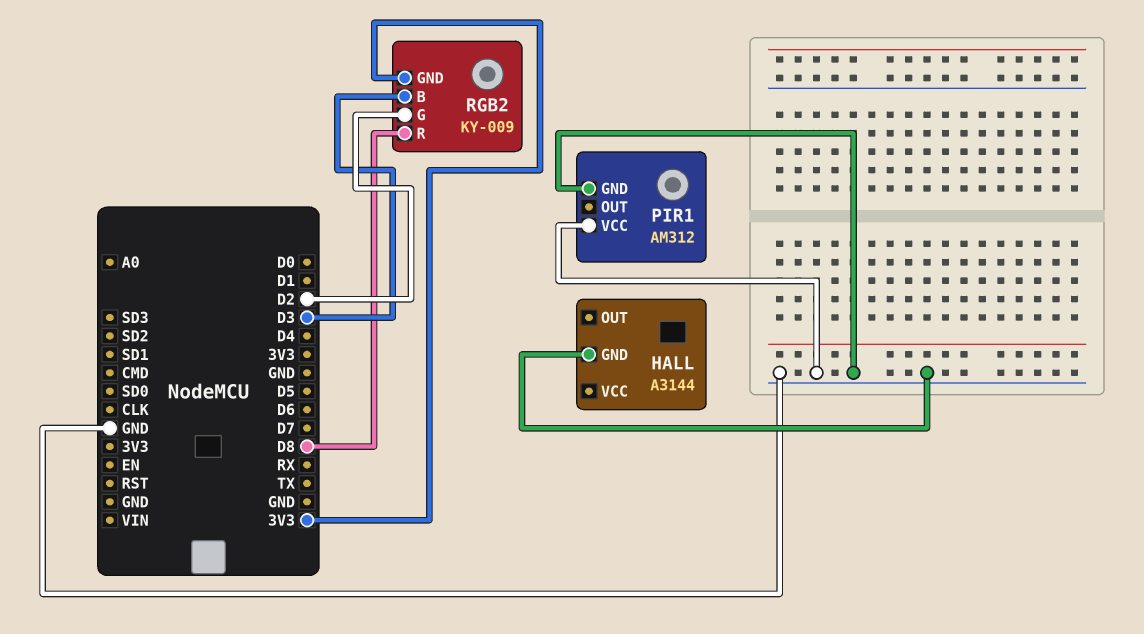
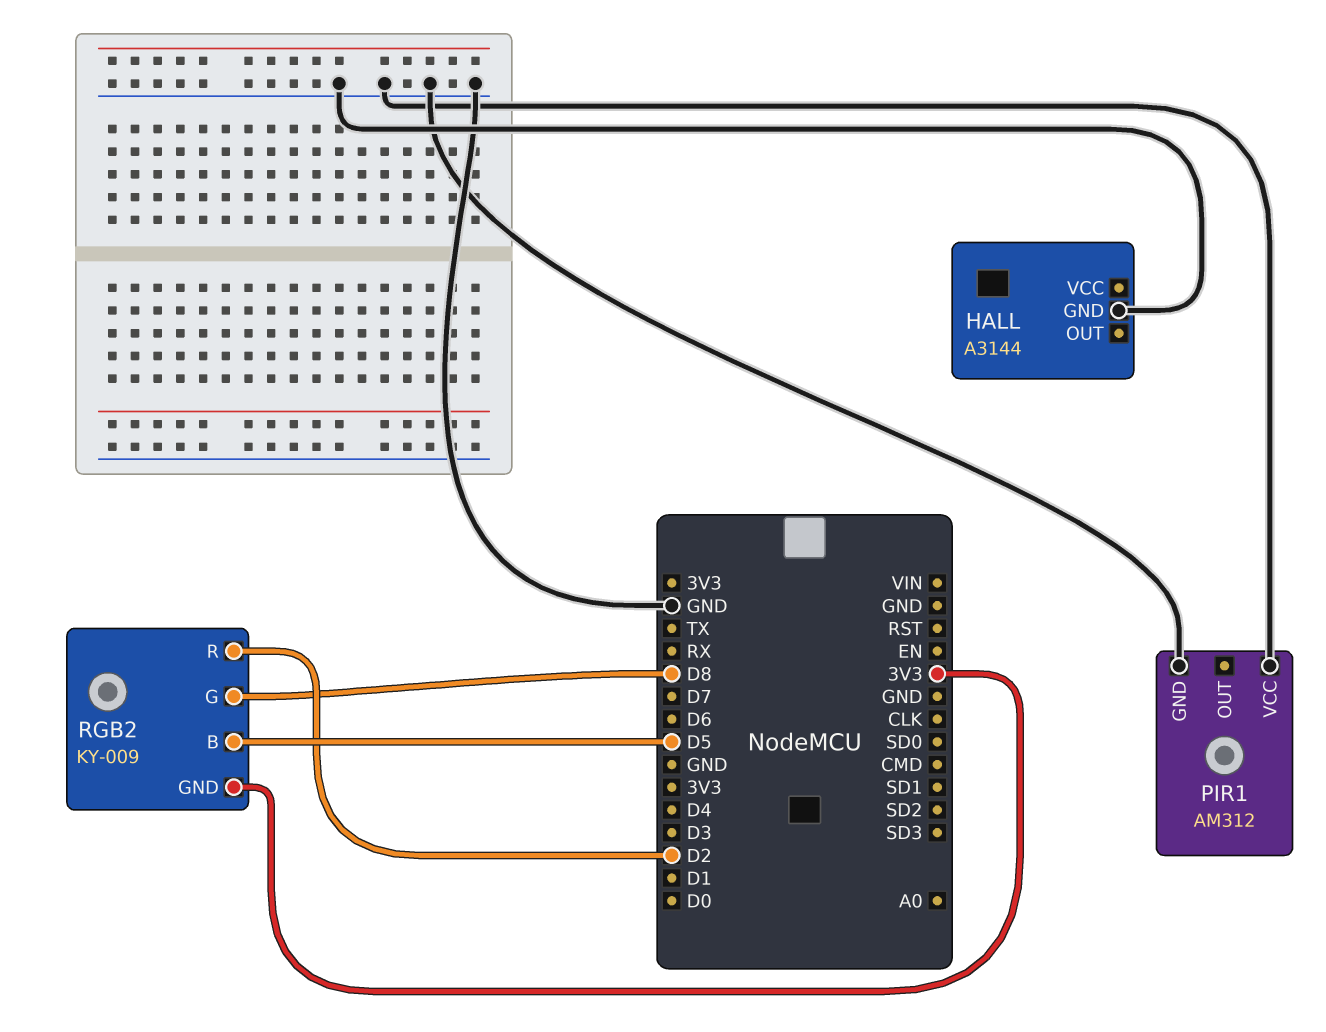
RGB2 pin B: D3 -> D5
RGB2 pin G: D2 -> D8
RGB2 pin R: D8 -> D2

